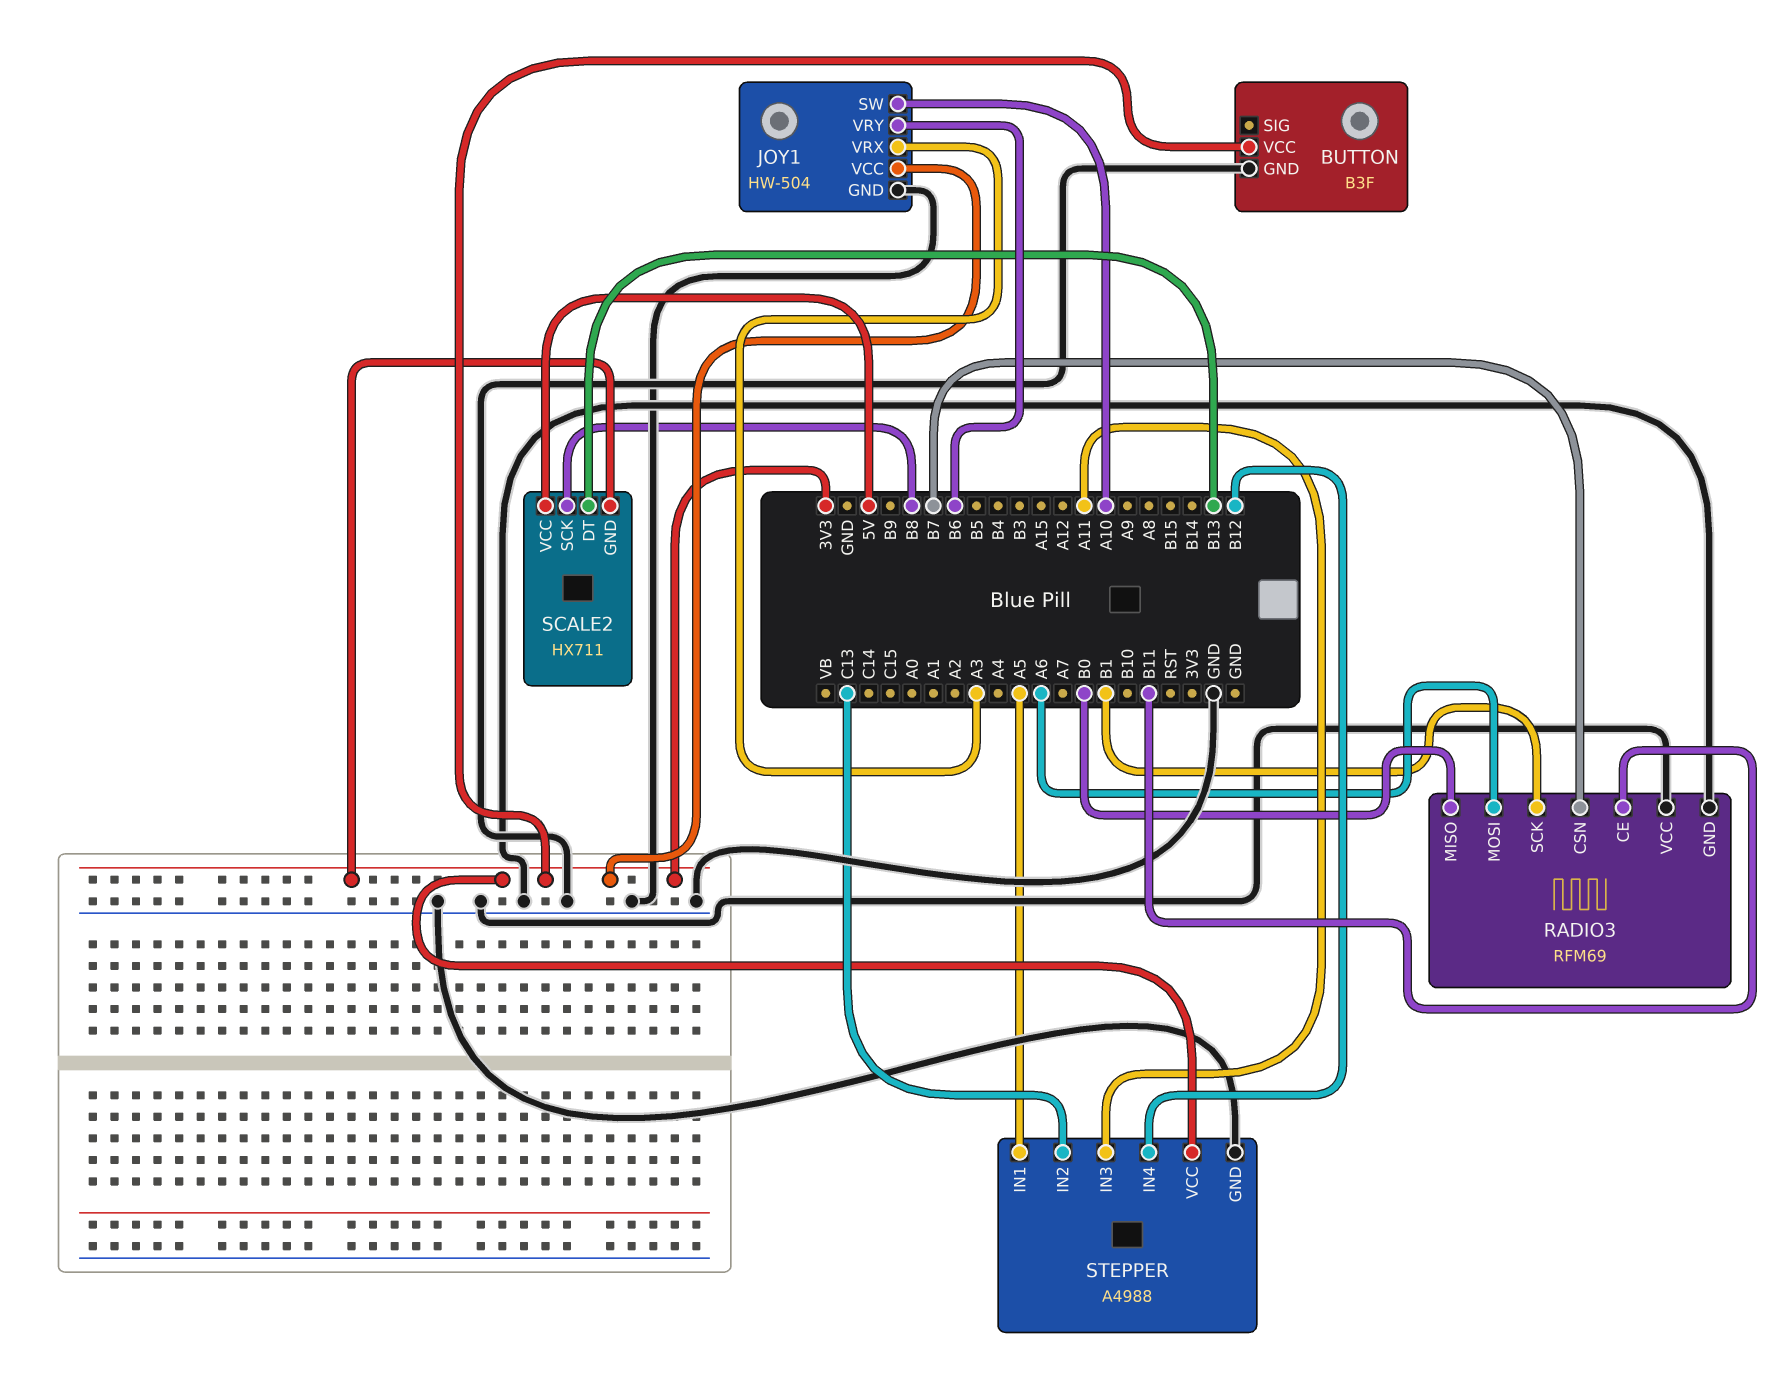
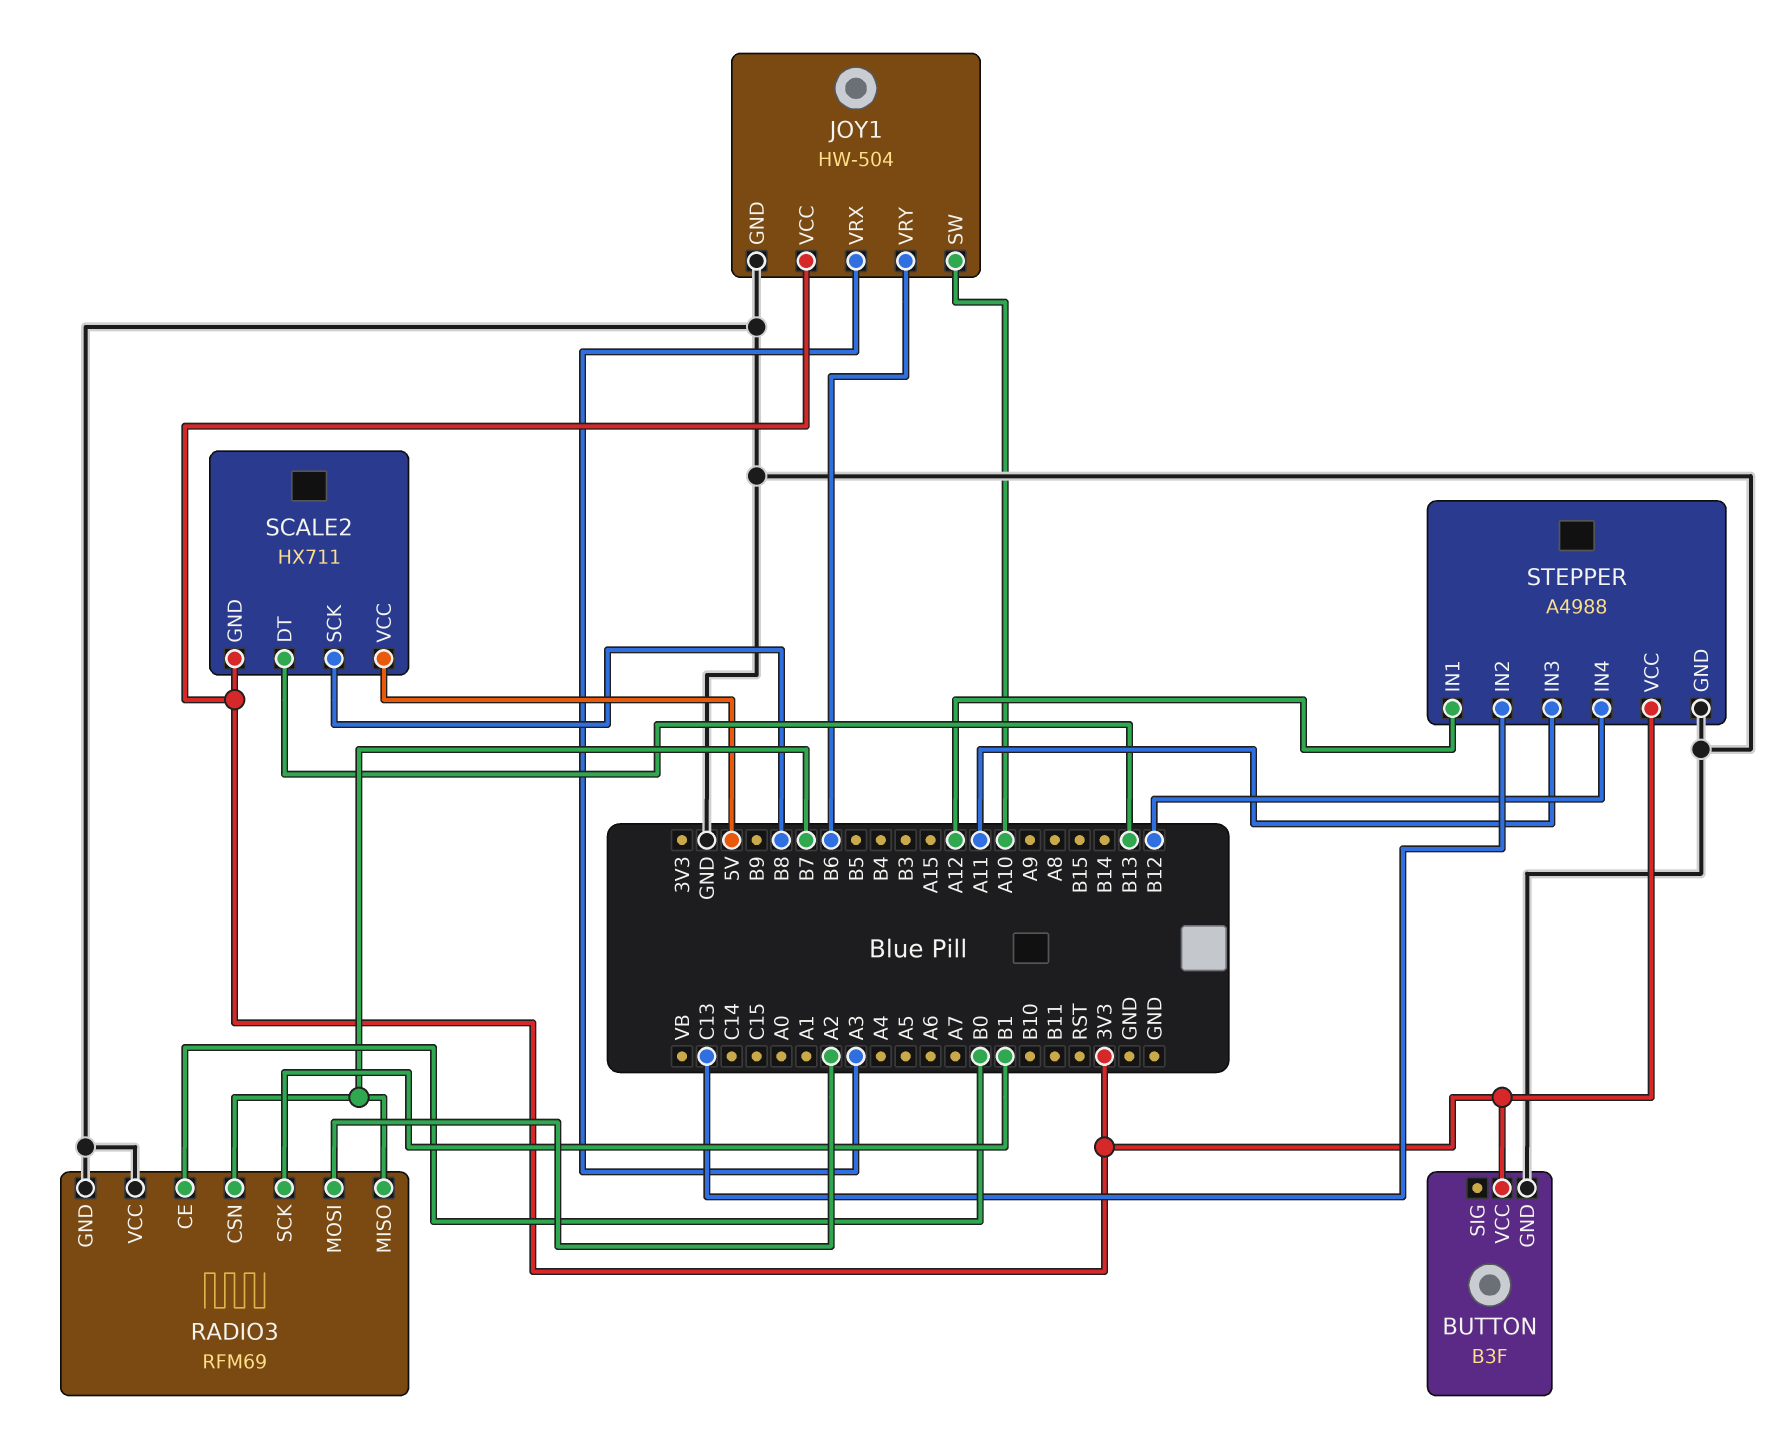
RADIO3 pin CE: B11 -> B0
RADIO3 pin MISO: B0 -> B7
RADIO3 pin MOSI: A6 -> A2
STEPPER pin IN1: A5 -> A12

